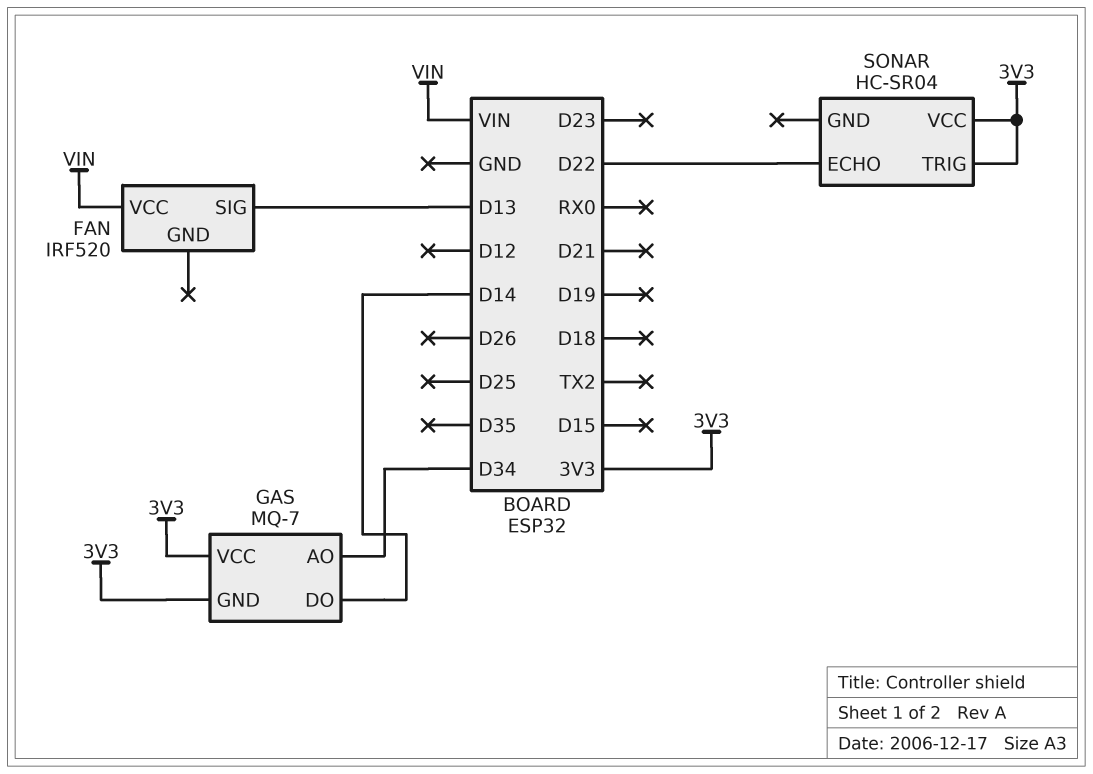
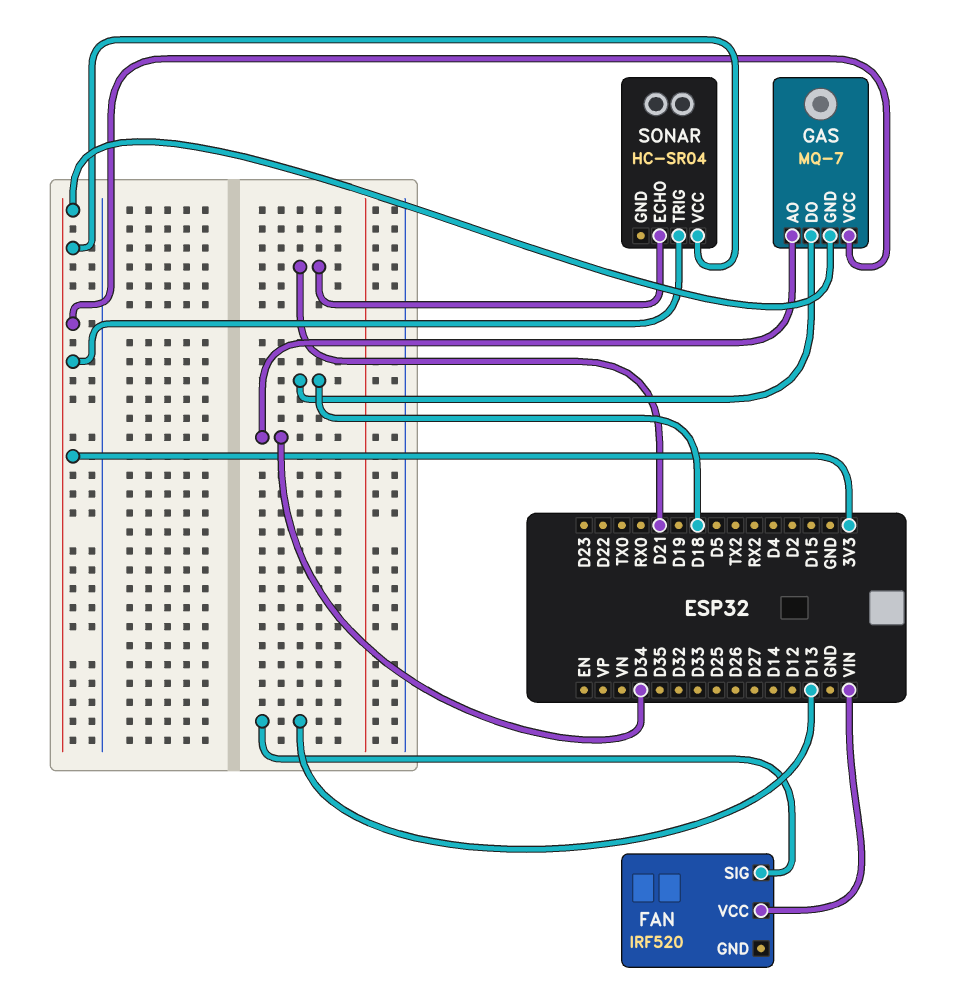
GAS pin DO: D14 -> D18
SONAR pin ECHO: D22 -> D21

